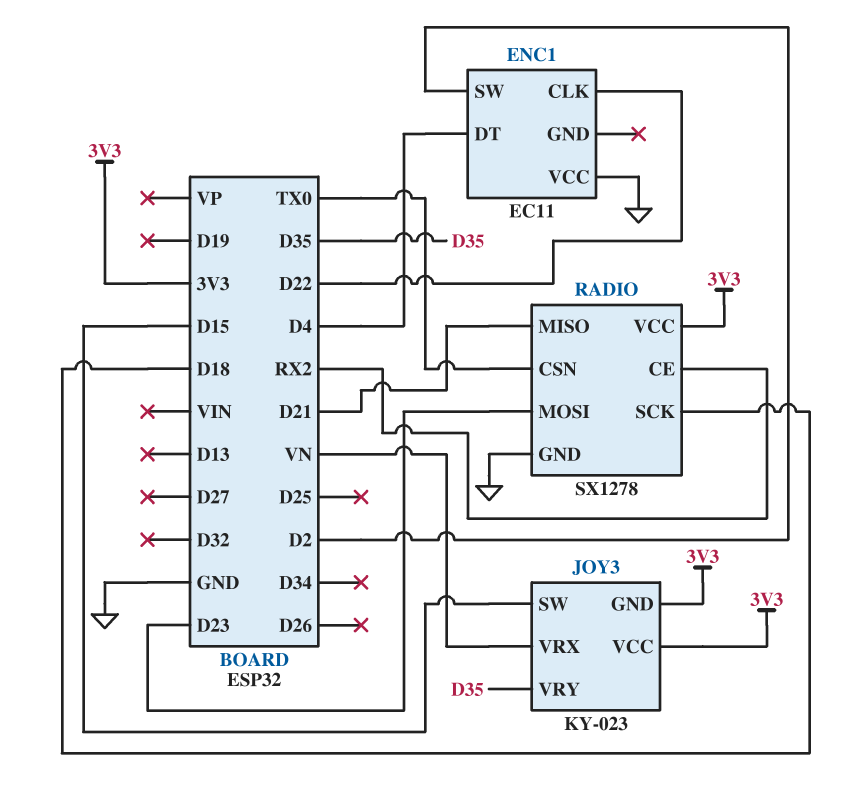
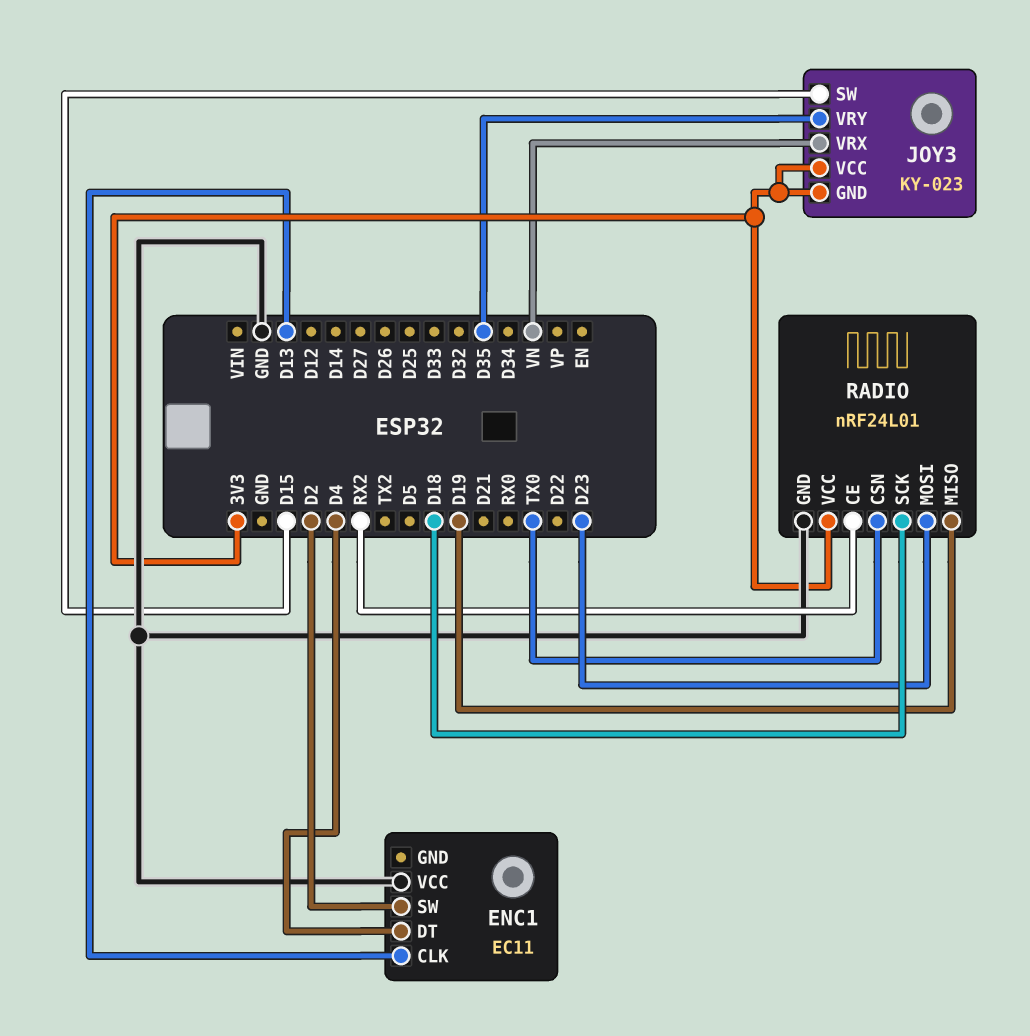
ENC1 pin CLK: D22 -> D13
RADIO: SX1278 -> nRF24L01
RADIO pin MISO: D21 -> D19

